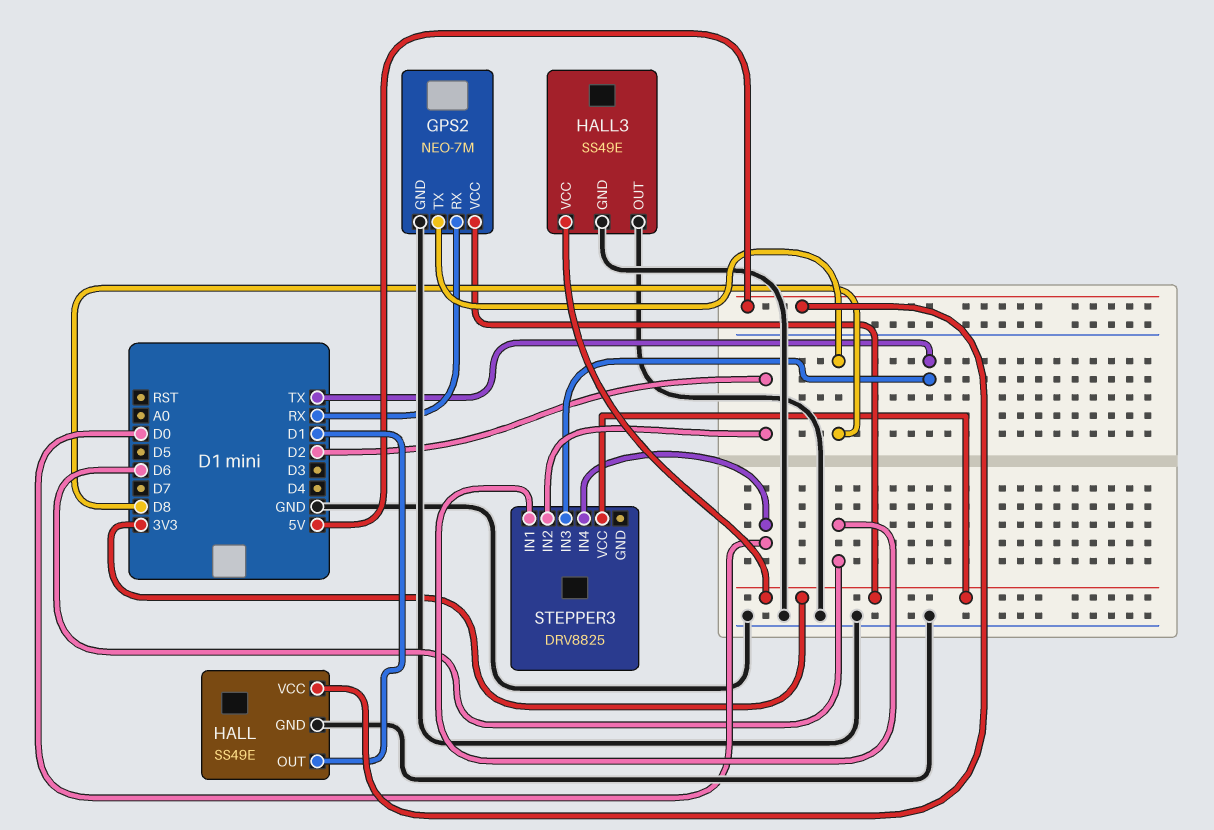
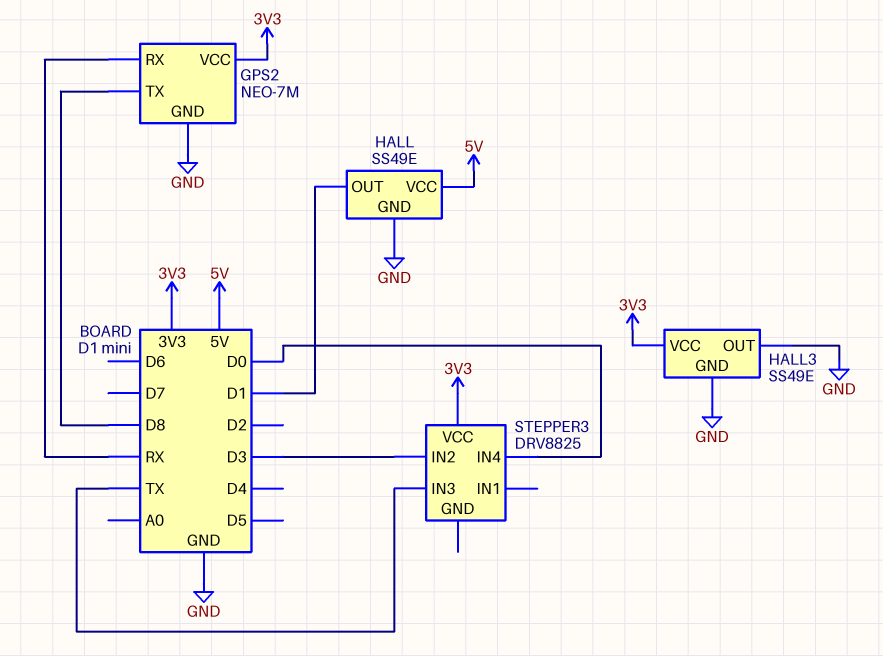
STEPPER3 pin IN1: D6 -> none
STEPPER3 pin IN2: D2 -> D3

